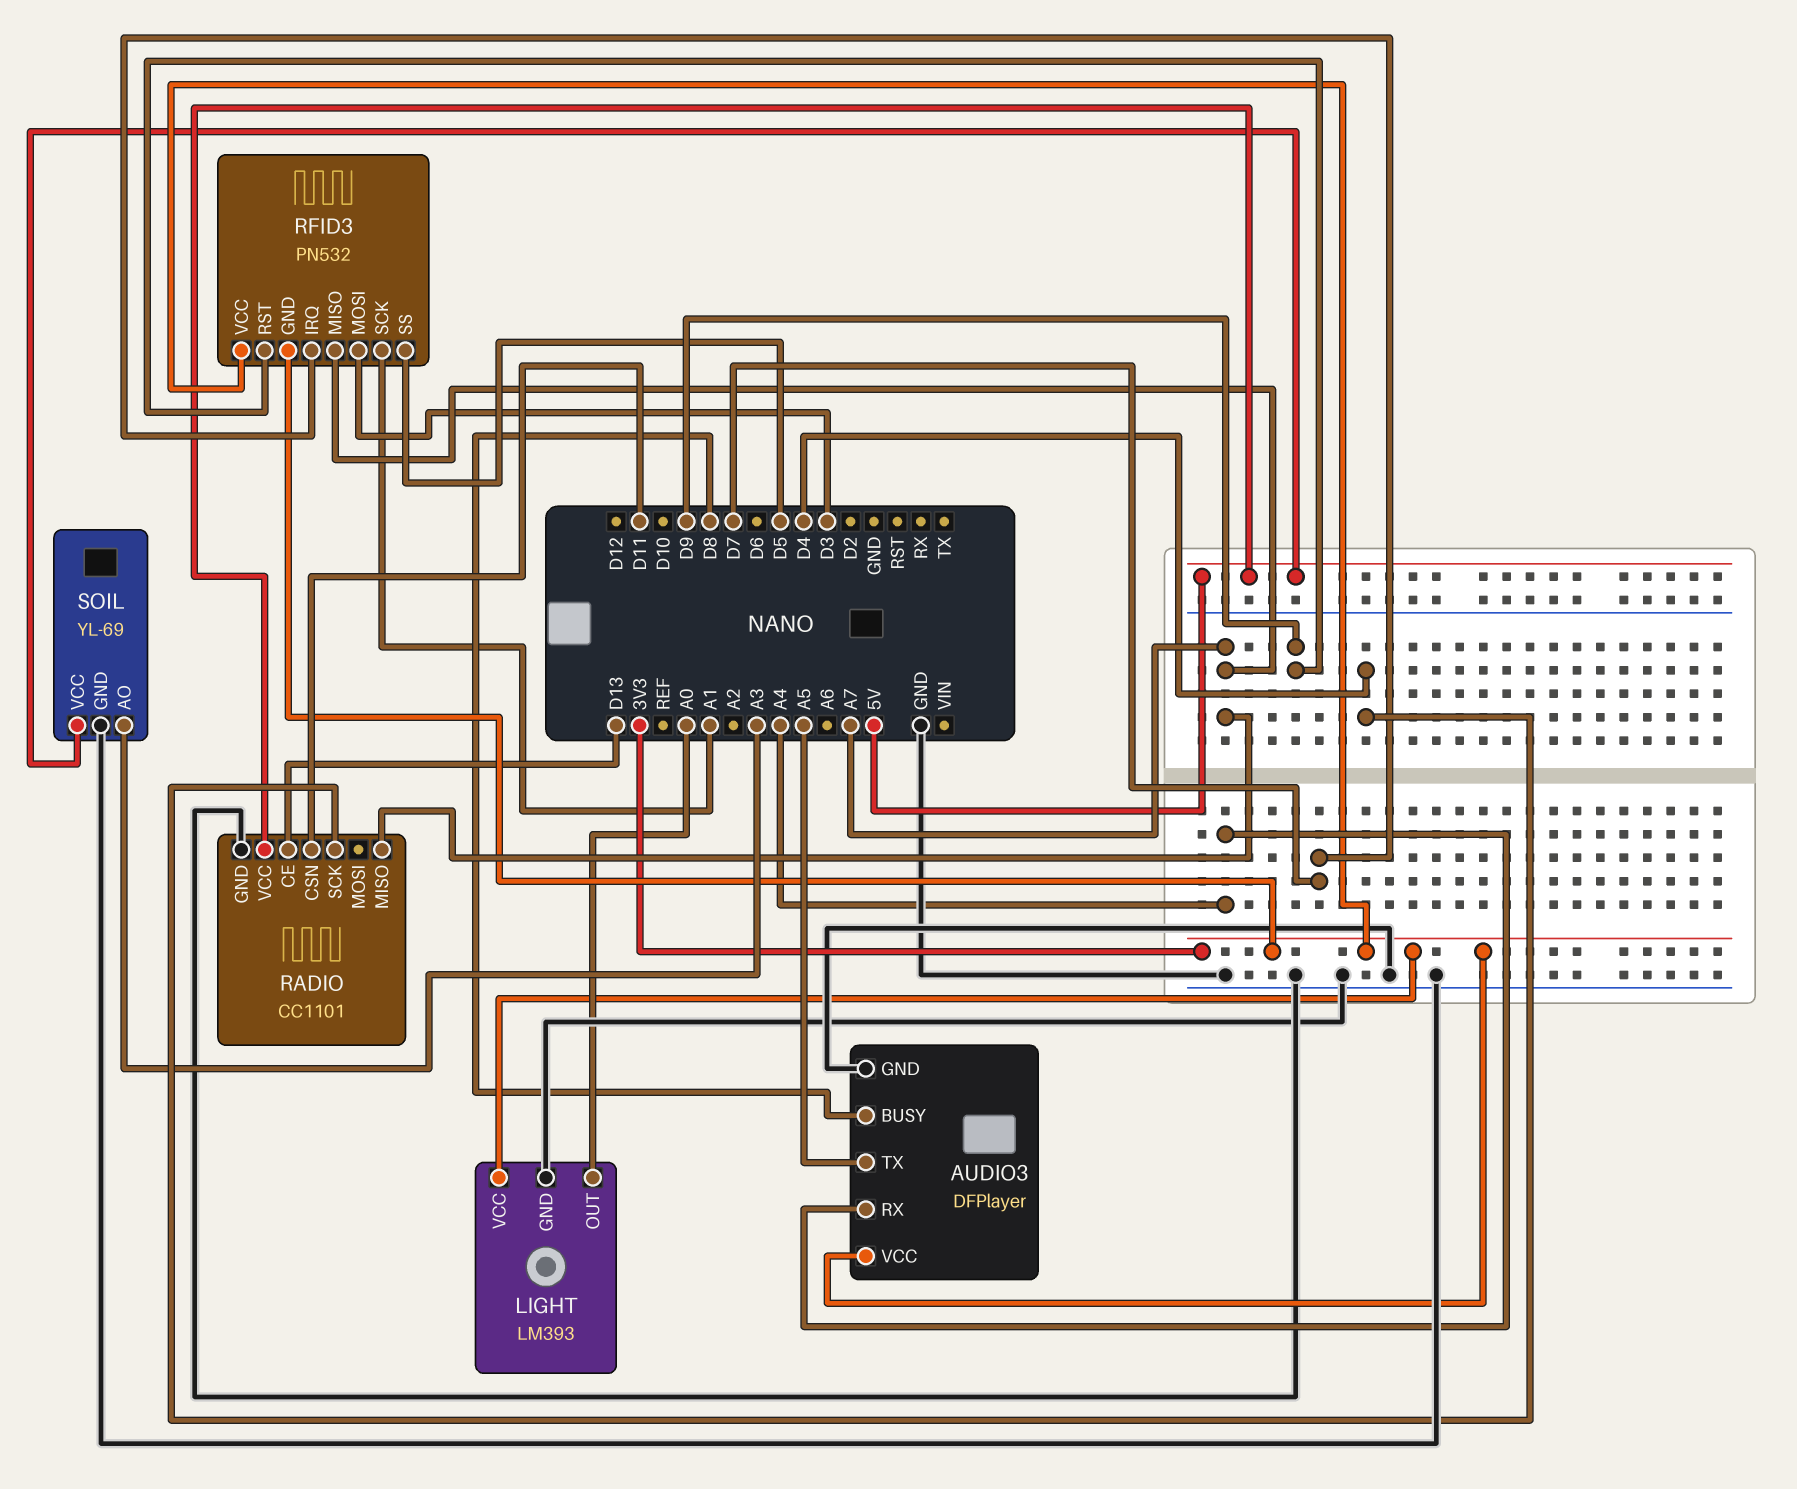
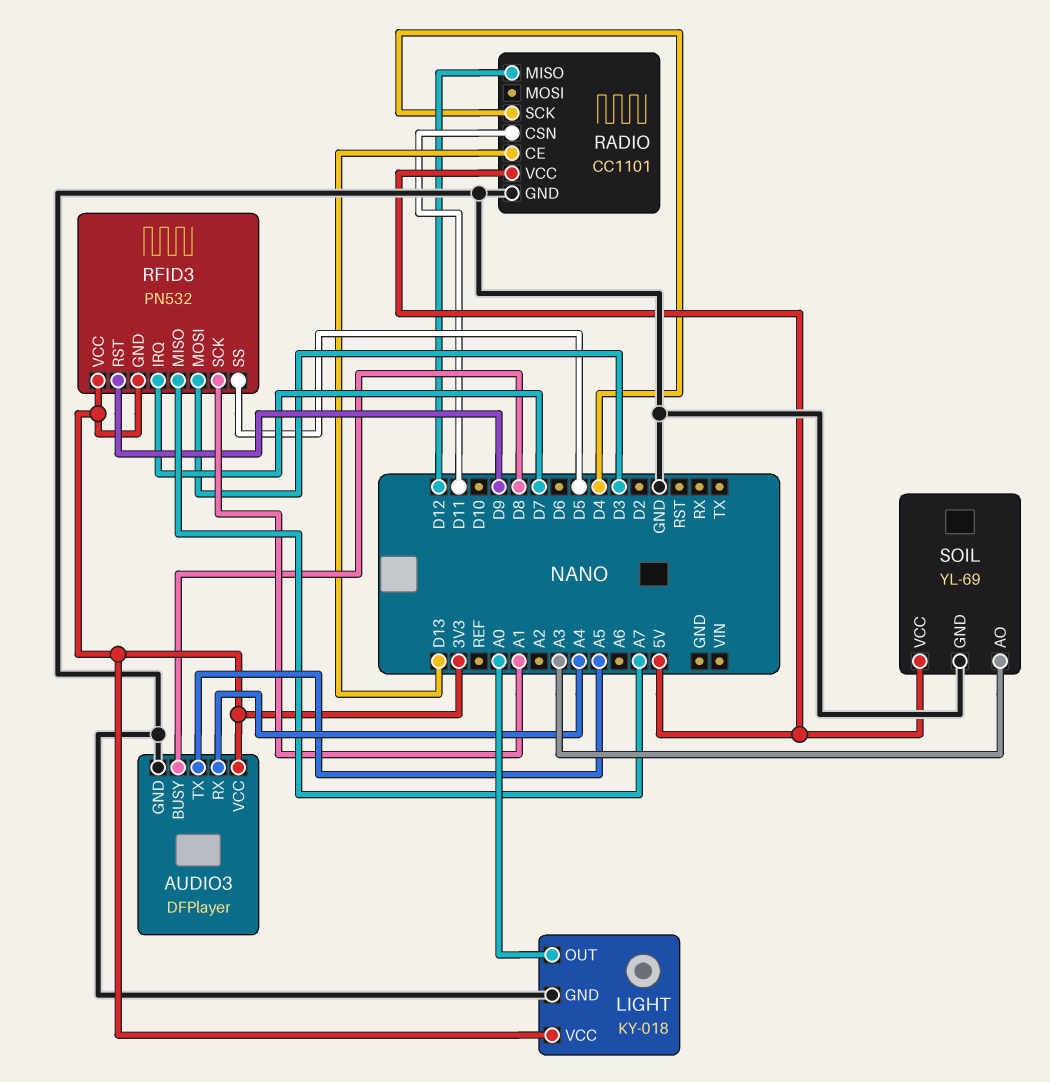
LIGHT: LM393 -> KY-018
RADIO pin MISO: A7 -> D12

